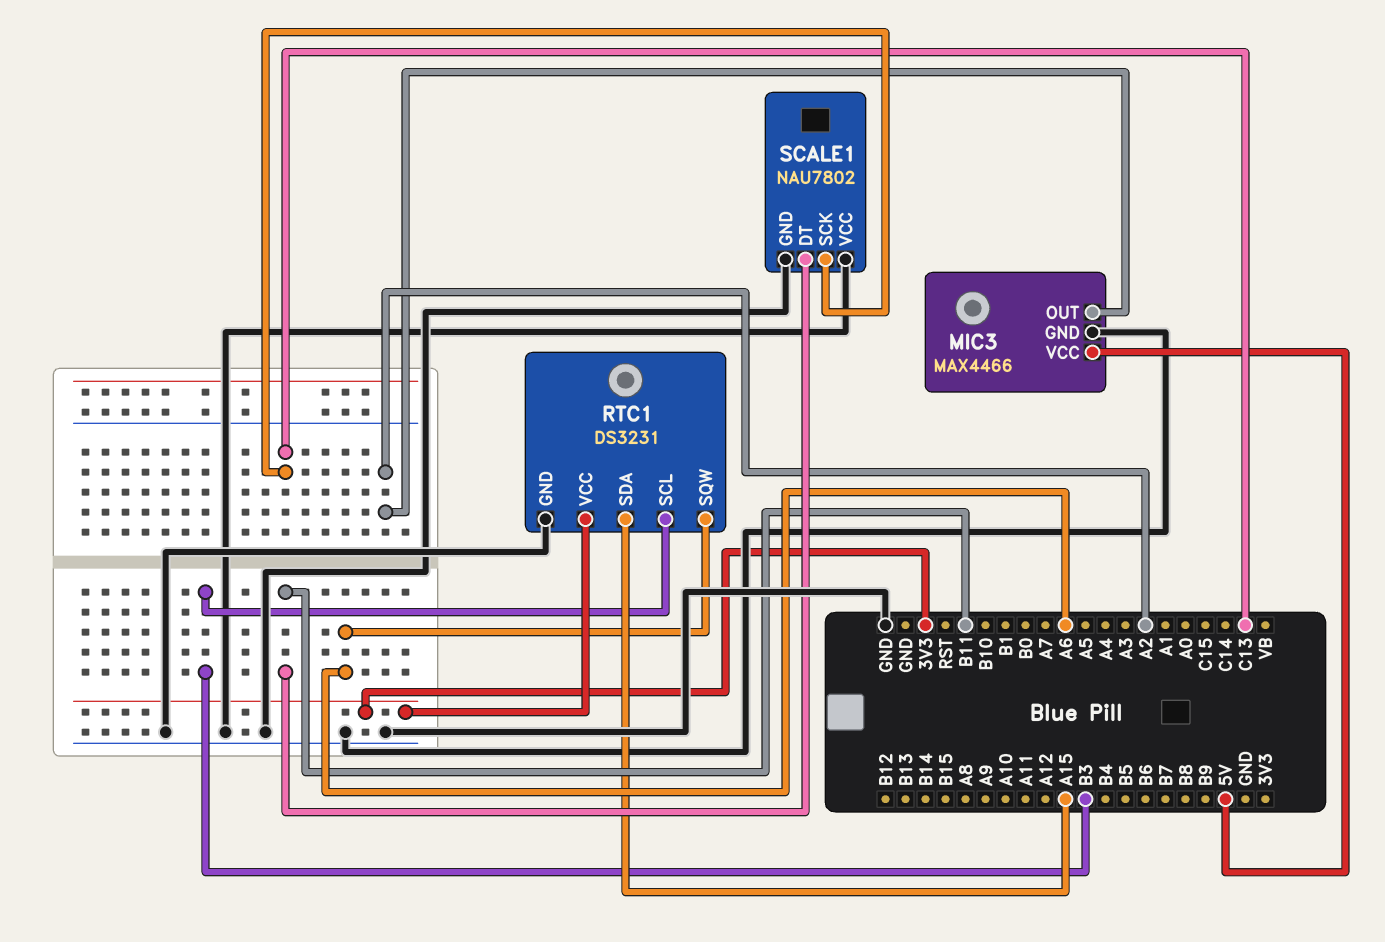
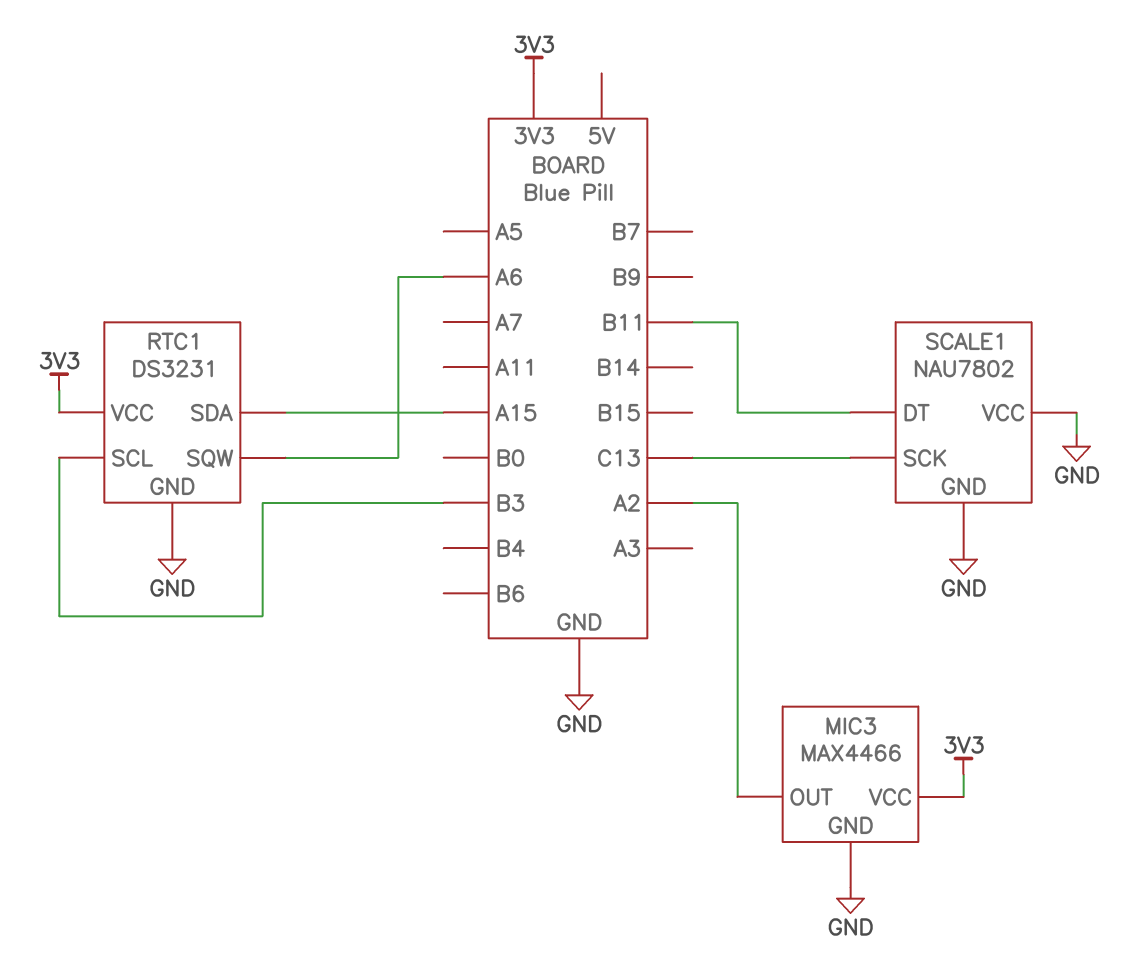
MIC3 pin VCC: 5V -> 3V3

